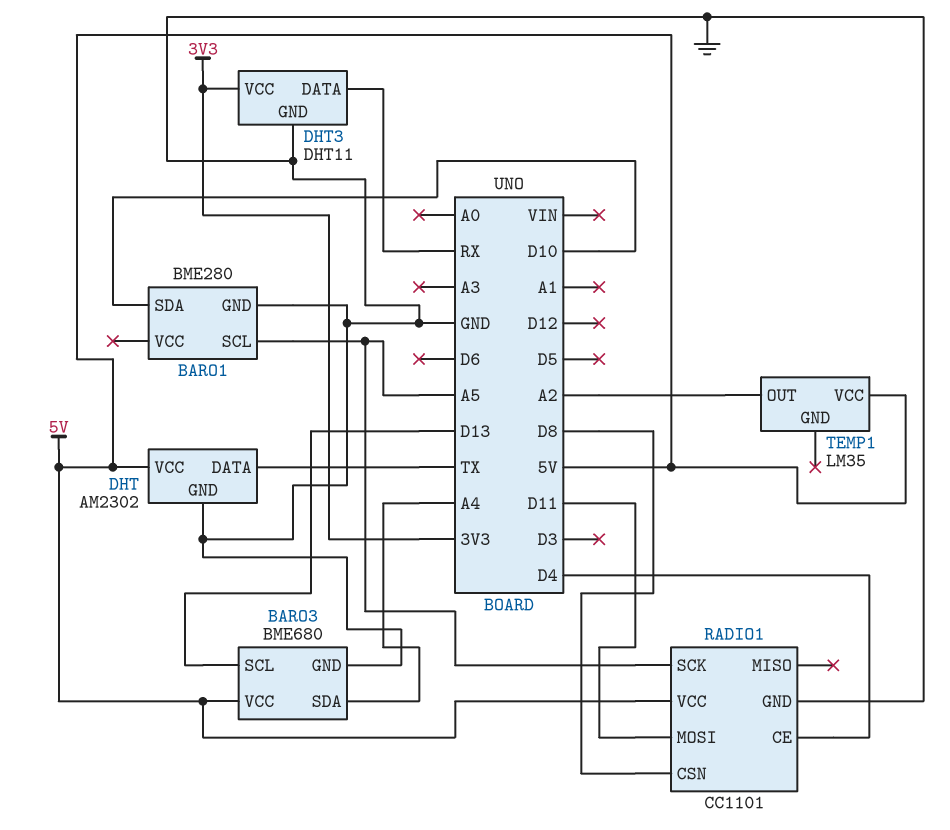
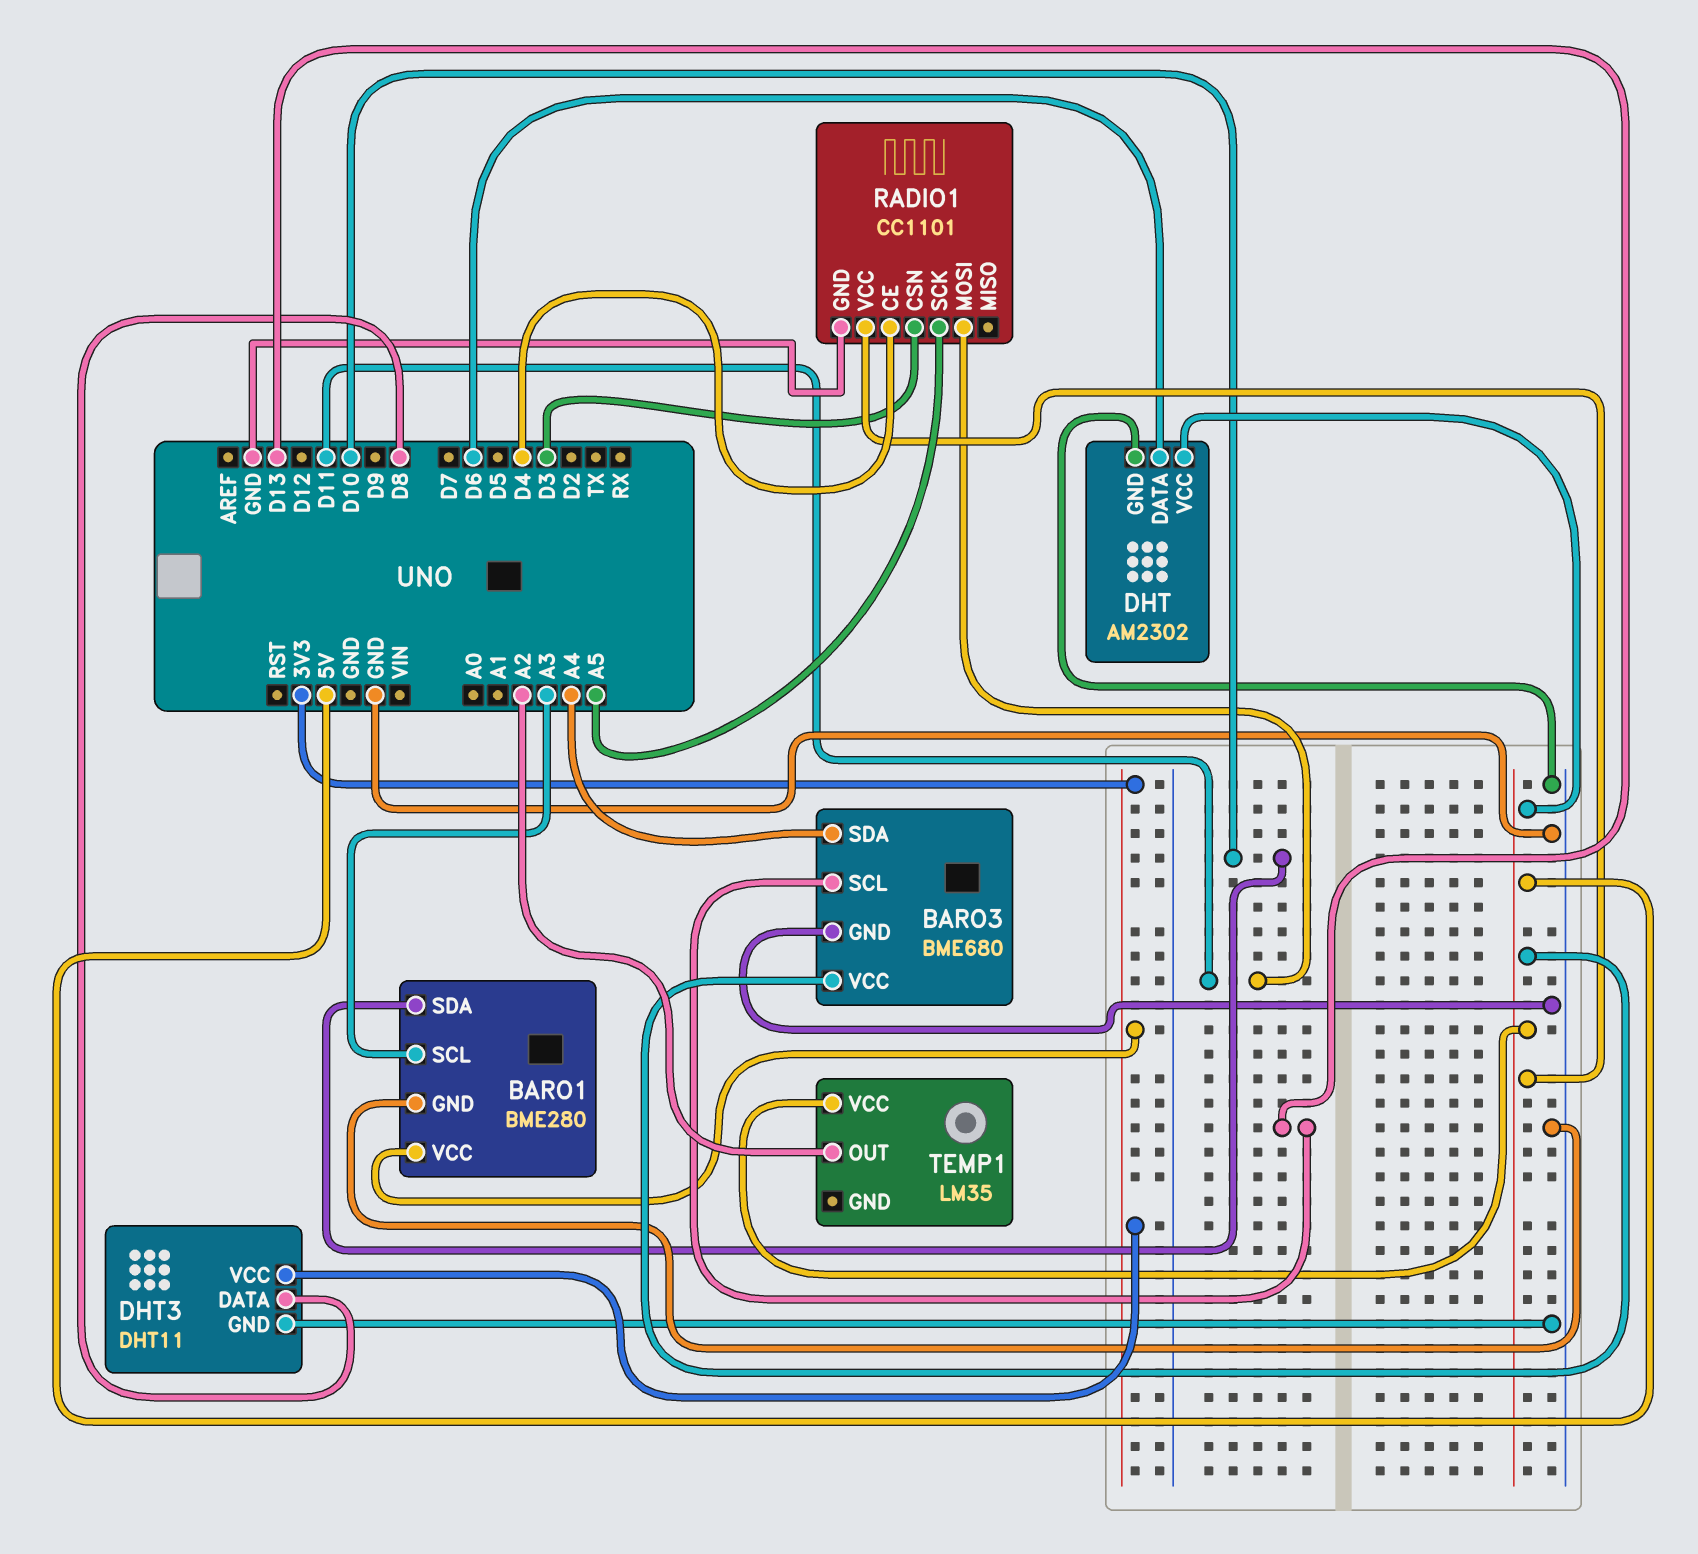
BARO1 pin SCL: A5 -> A3
BARO1 pin VCC: none -> 3V3
DHT pin DATA: TX -> D6
DHT3 pin DATA: RX -> D8
RADIO1 pin CSN: D8 -> D3

